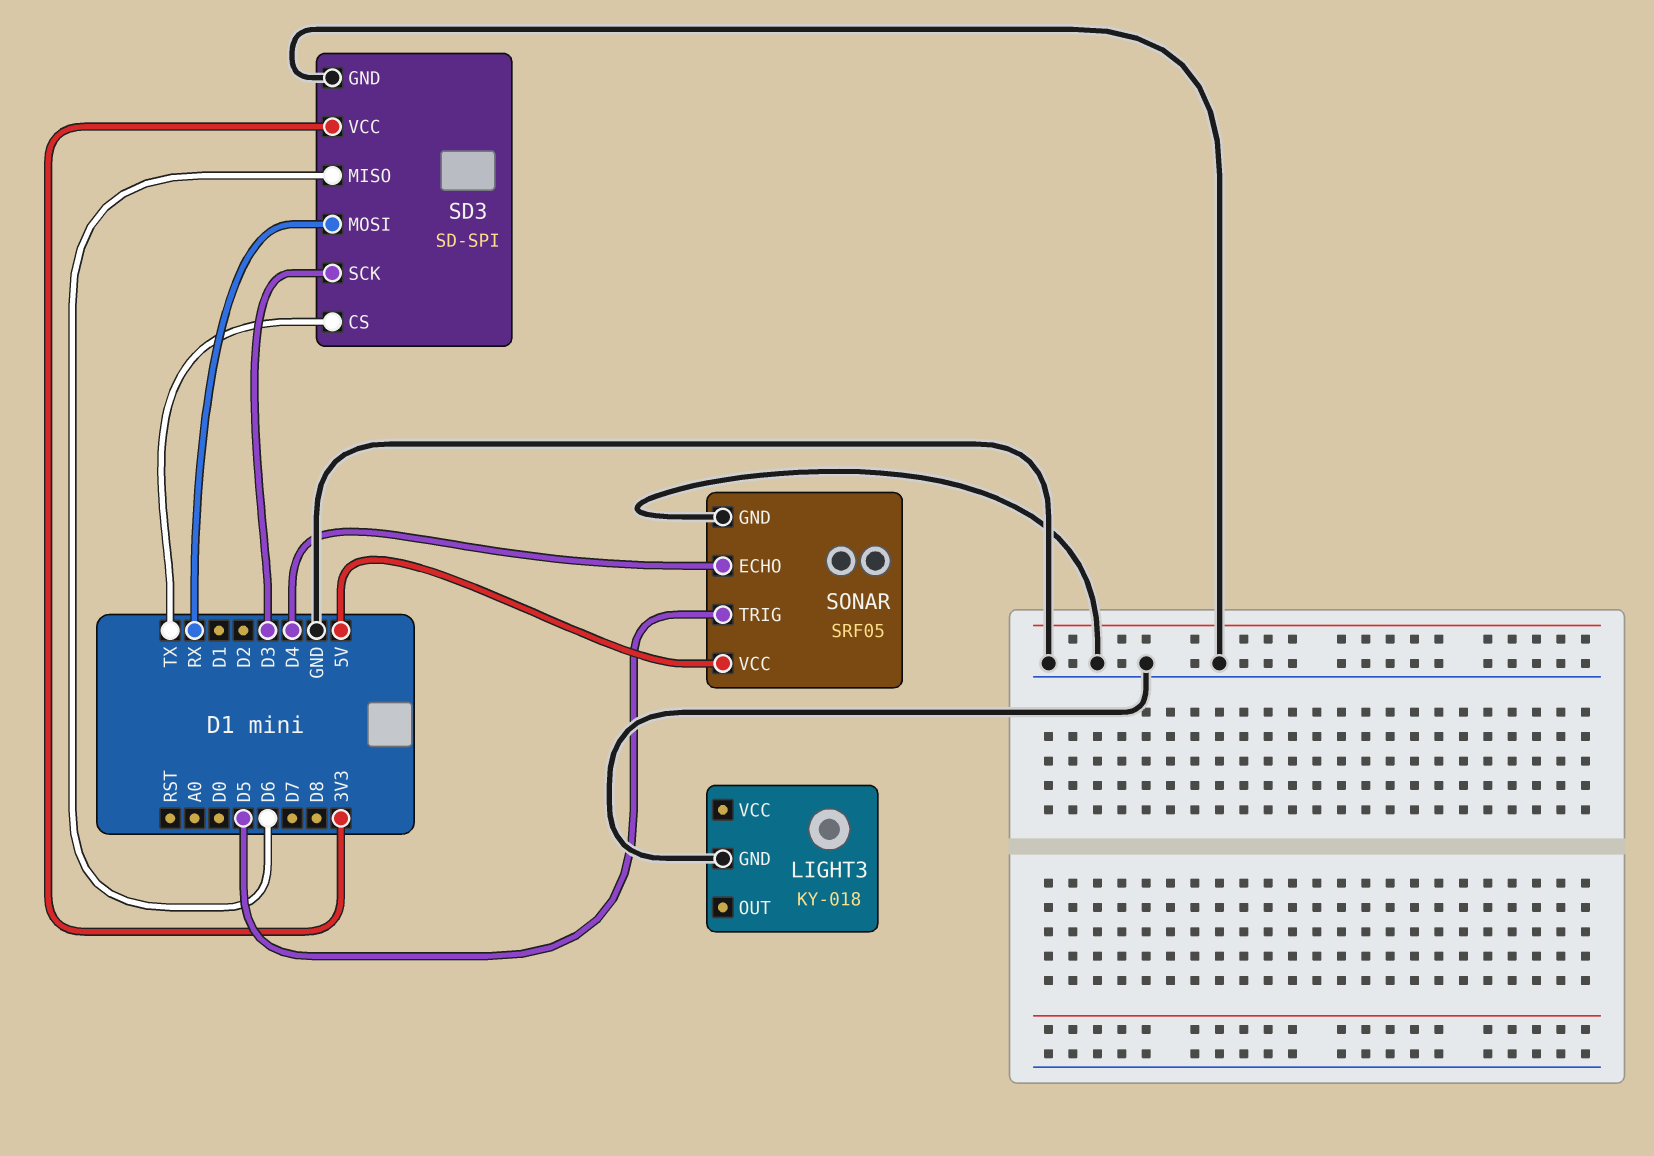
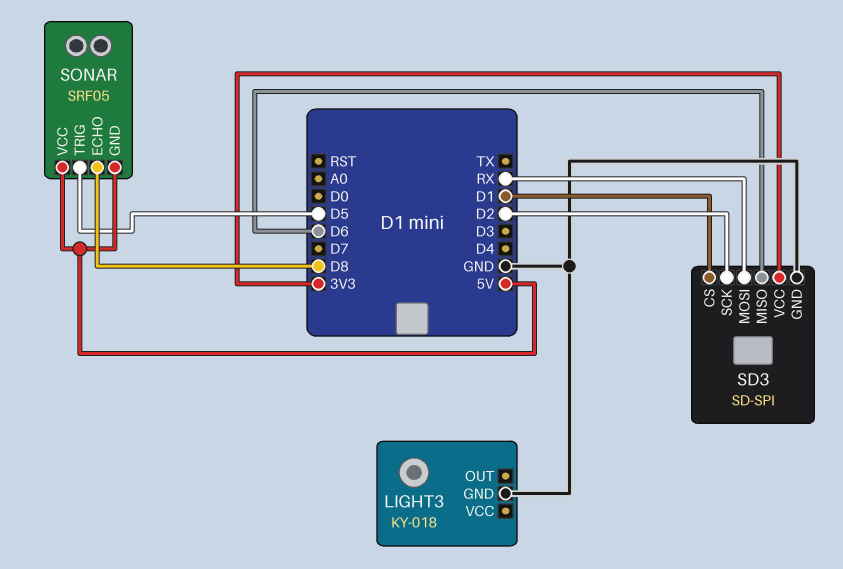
SD3 pin CS: TX -> D1
SD3 pin SCK: D3 -> D2
SONAR pin ECHO: D4 -> D8
SONAR pin GND: GND -> 5V

